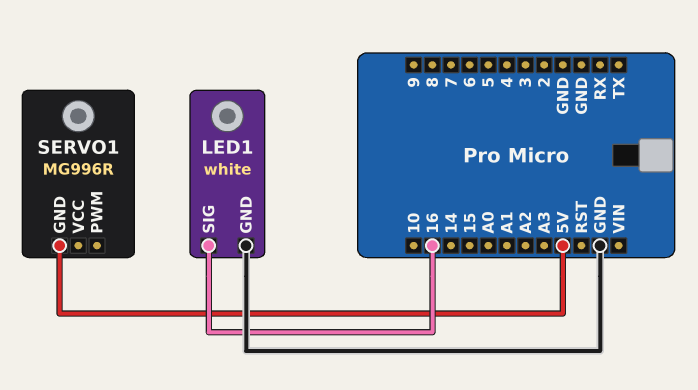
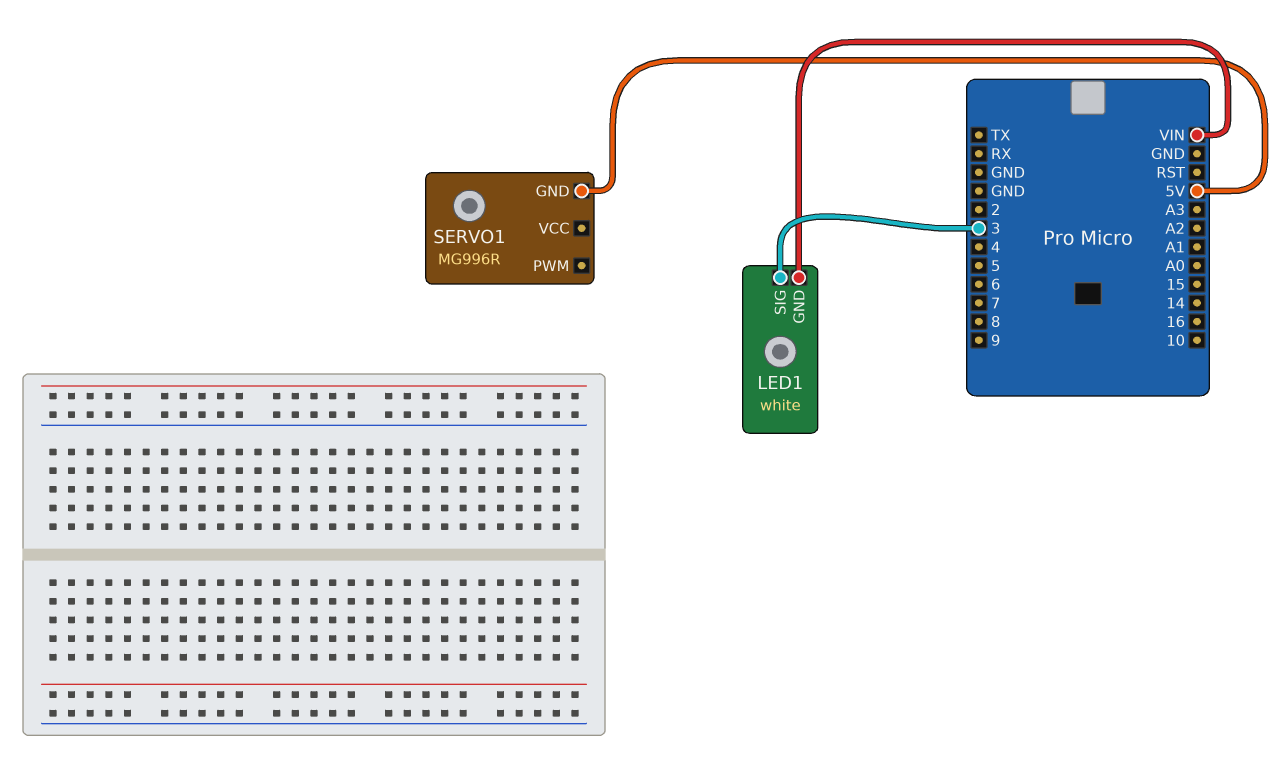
LED1 pin GND: GND -> VIN
LED1 pin SIG: 16 -> 3

